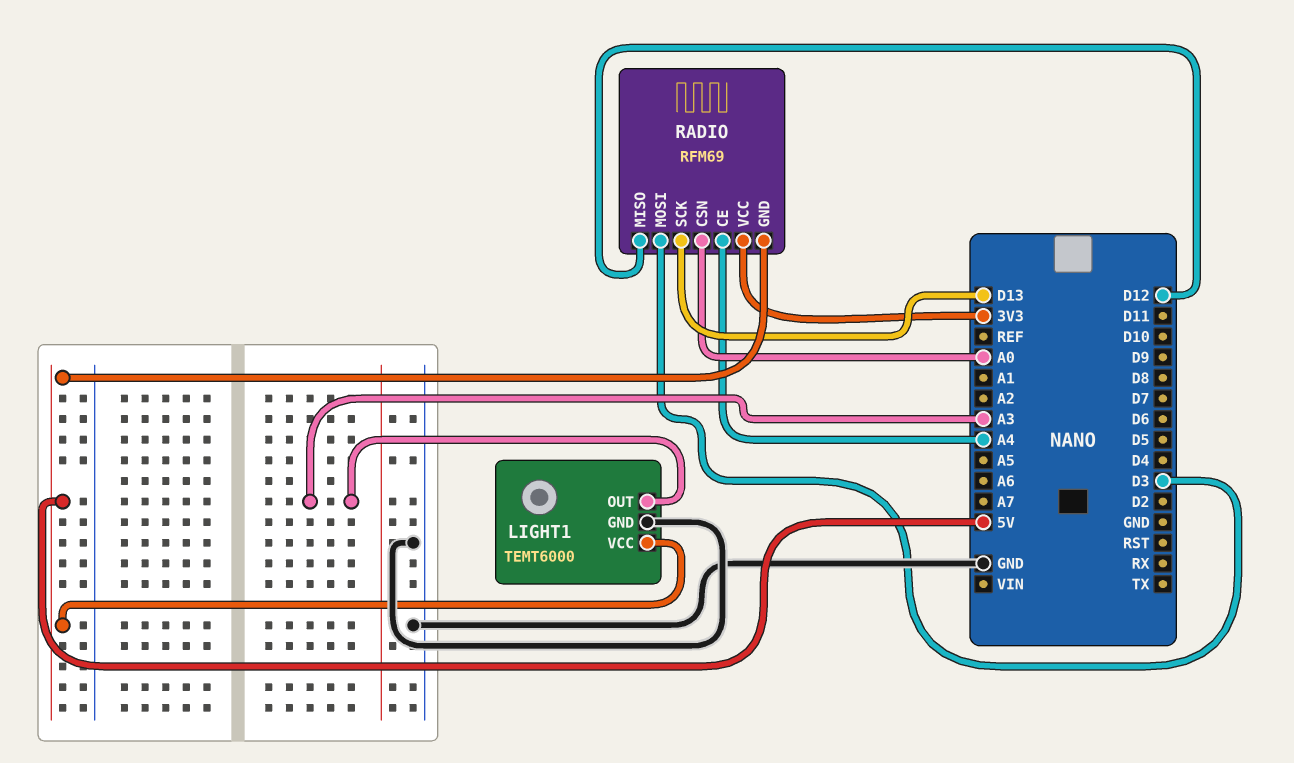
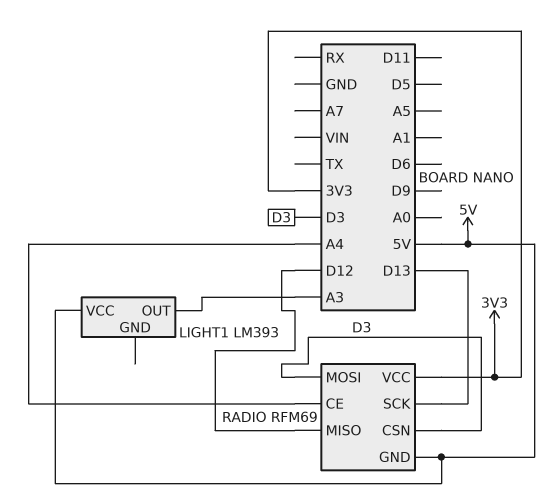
LIGHT1: TEMT6000 -> LM393
LIGHT1 pin GND: GND -> none
RADIO pin CSN: A0 -> D3

